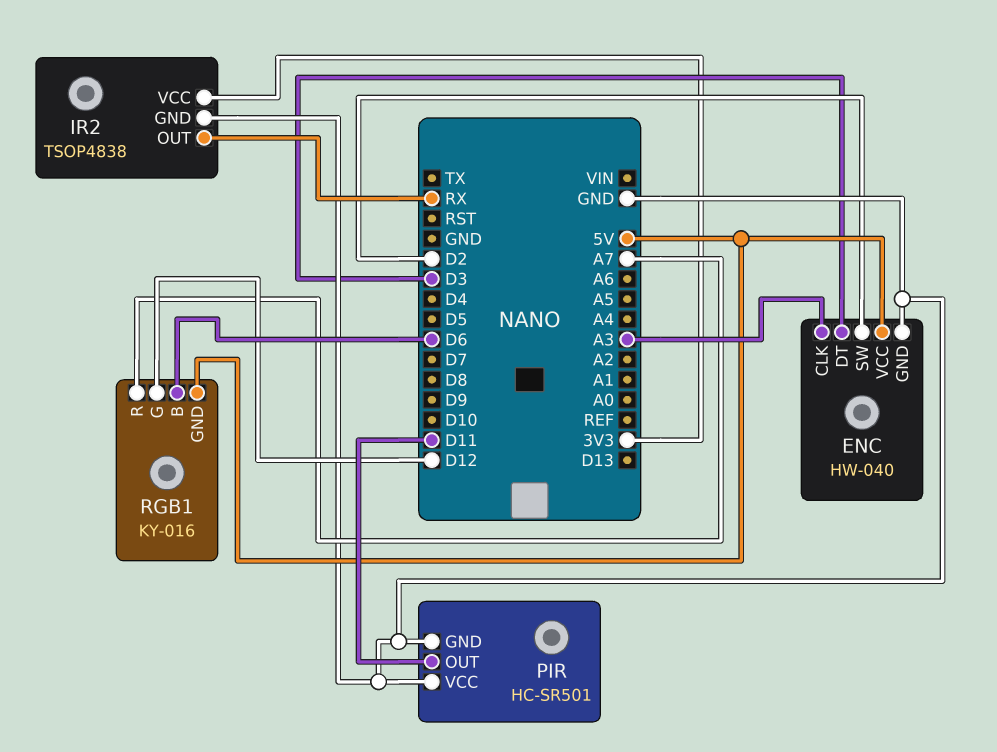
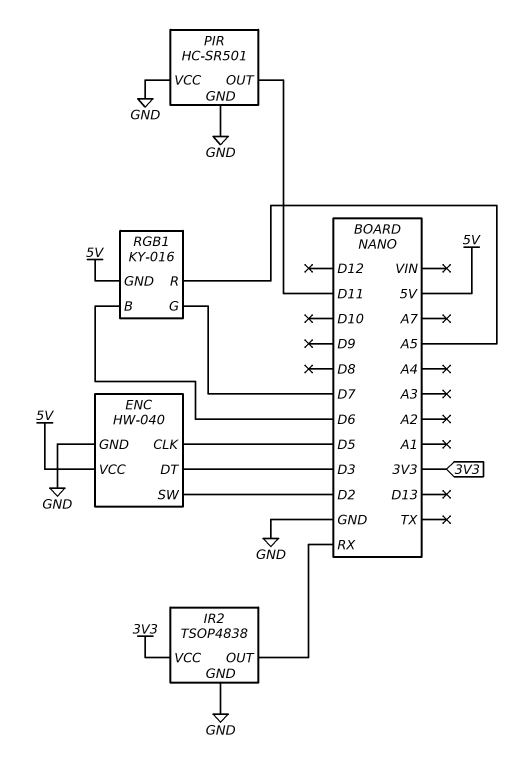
ENC pin CLK: A3 -> D5
RGB1 pin G: D12 -> D7
RGB1 pin R: A7 -> A5

